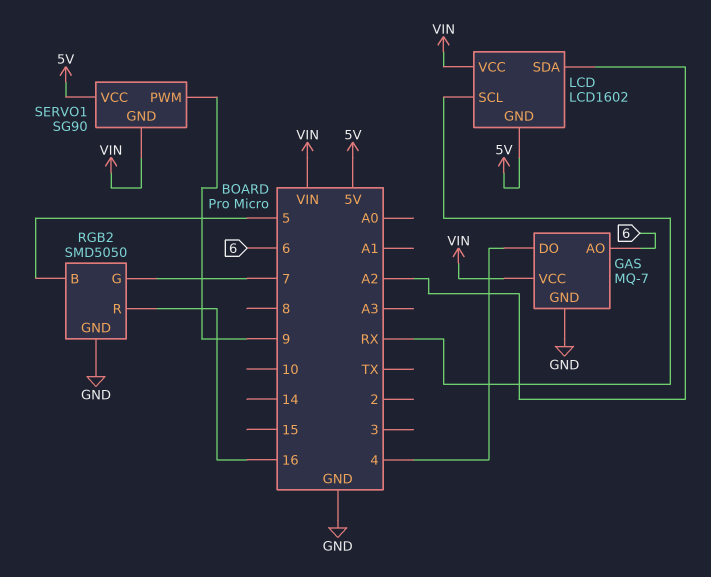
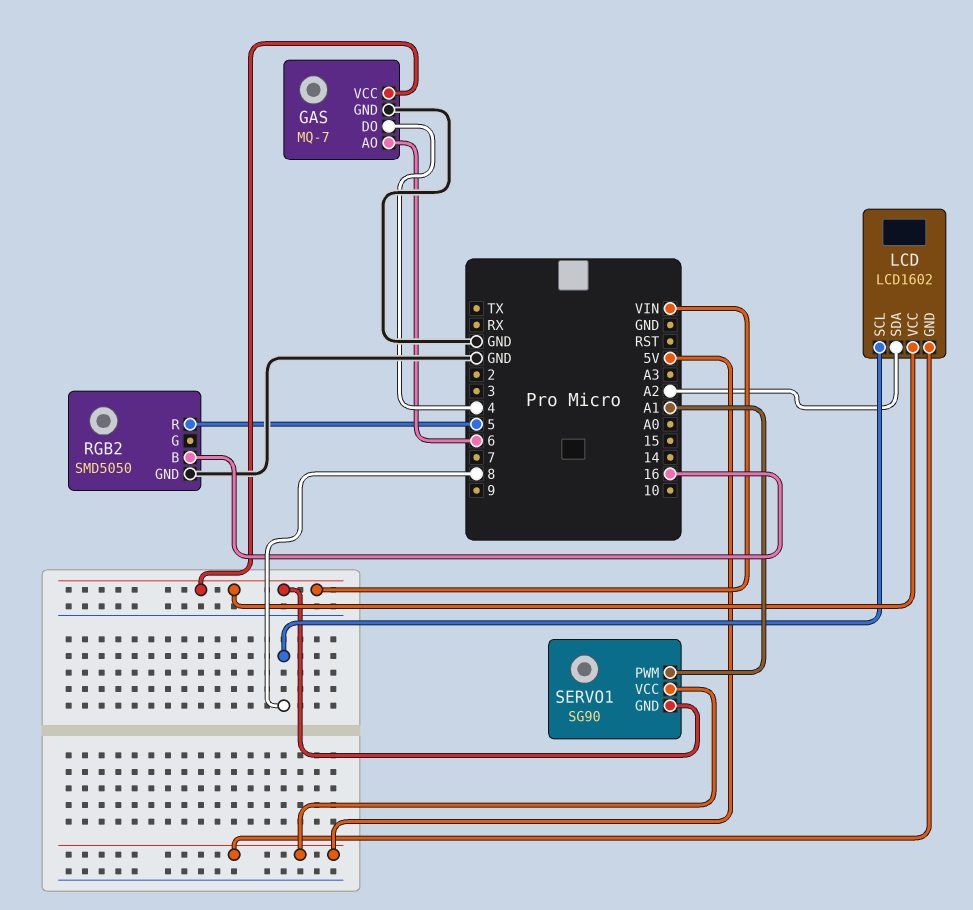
LCD pin SCL: RX -> 8
RGB2 pin B: 5 -> 16
RGB2 pin G: 7 -> none
RGB2 pin R: 16 -> 5
SERVO1 pin PWM: 9 -> A1

